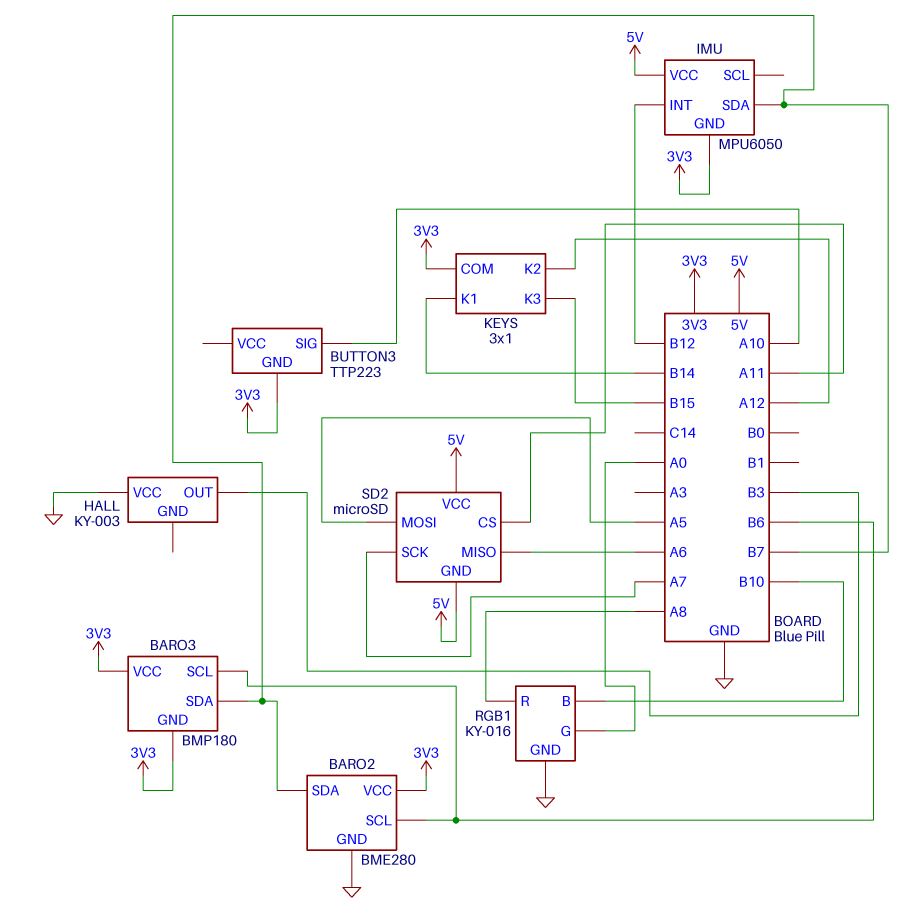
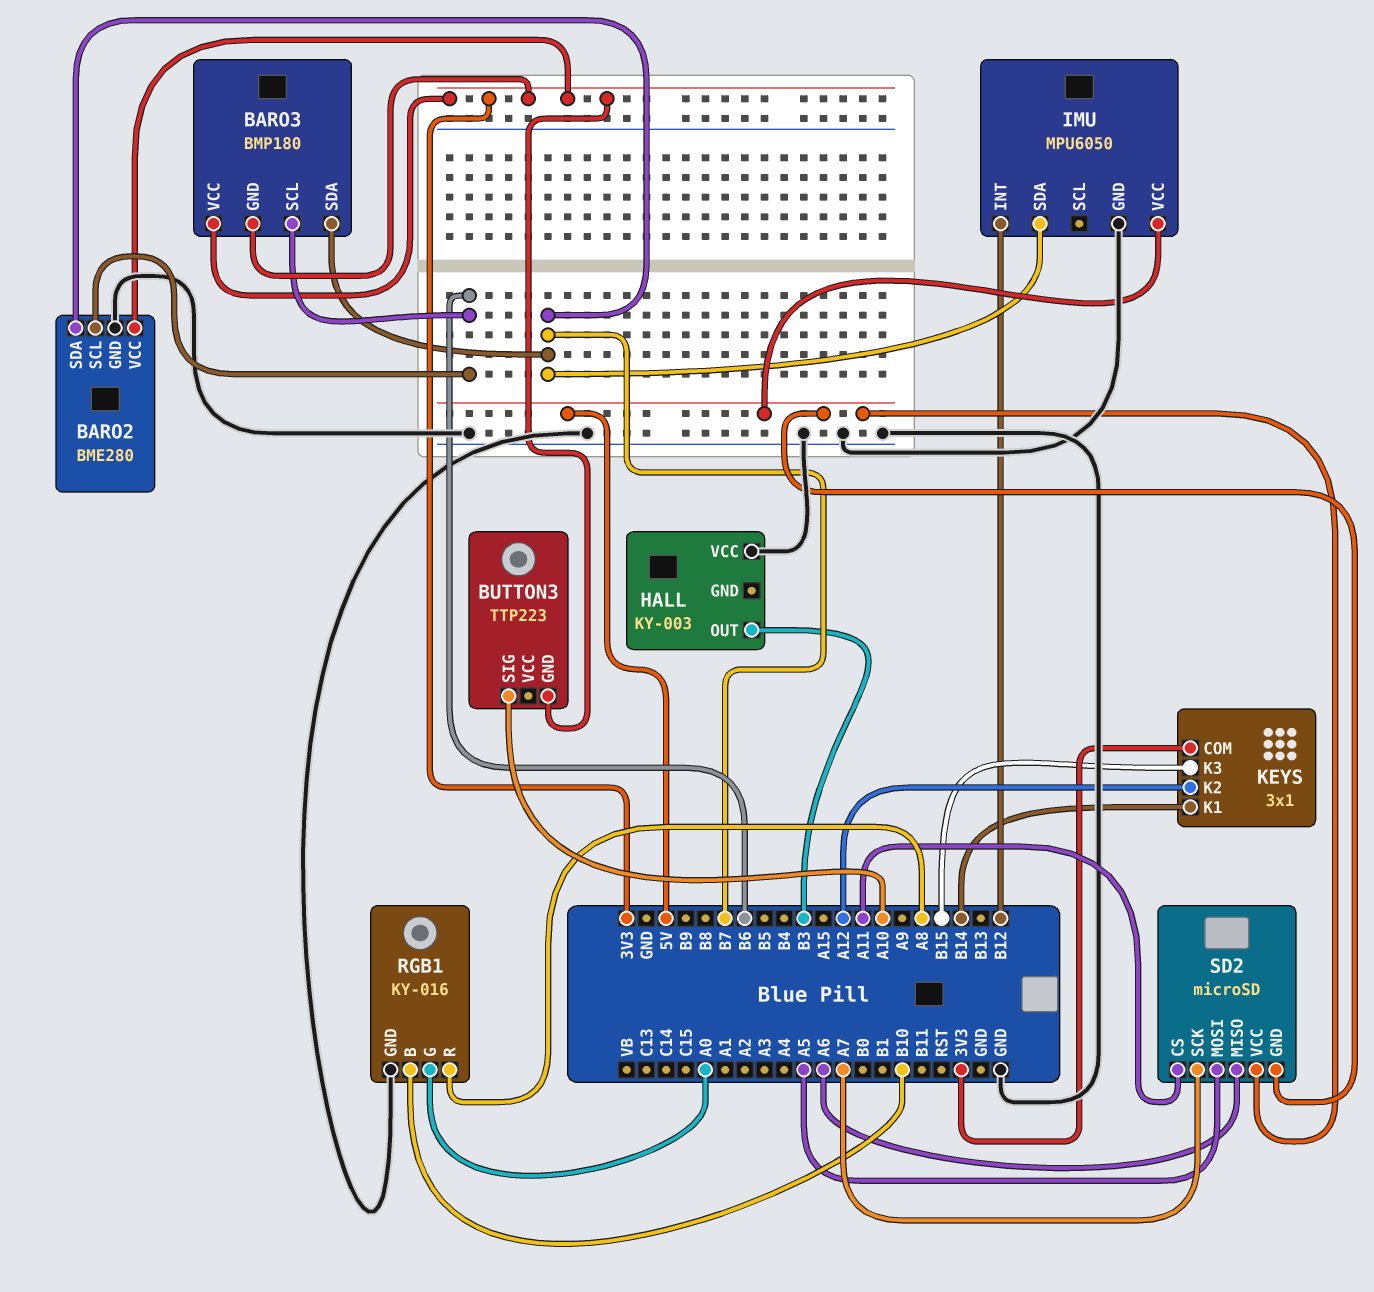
IMU pin GND: 3V3 -> GND

